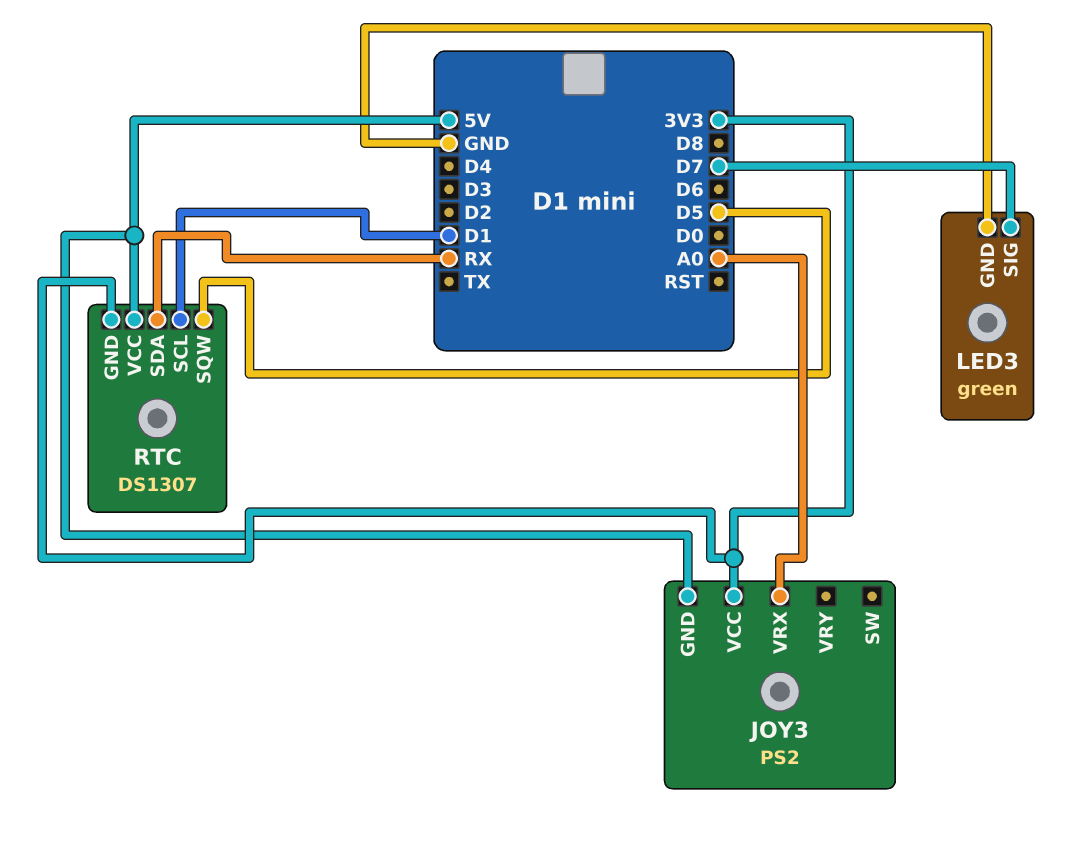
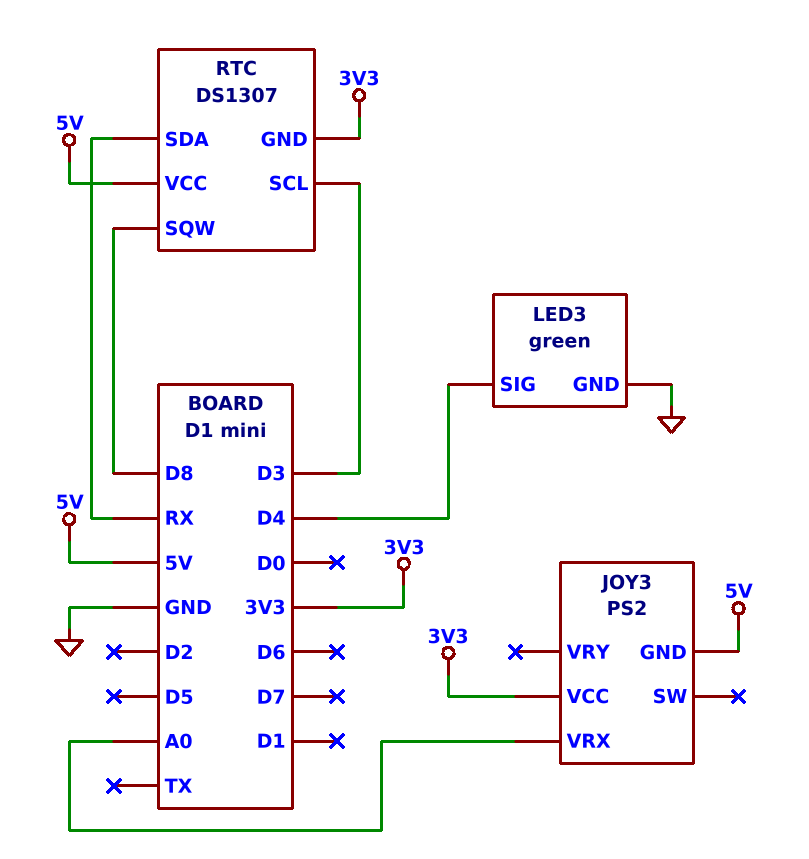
LED3 pin SIG: D7 -> D4
RTC pin SCL: D1 -> D3
RTC pin SQW: D5 -> D8

